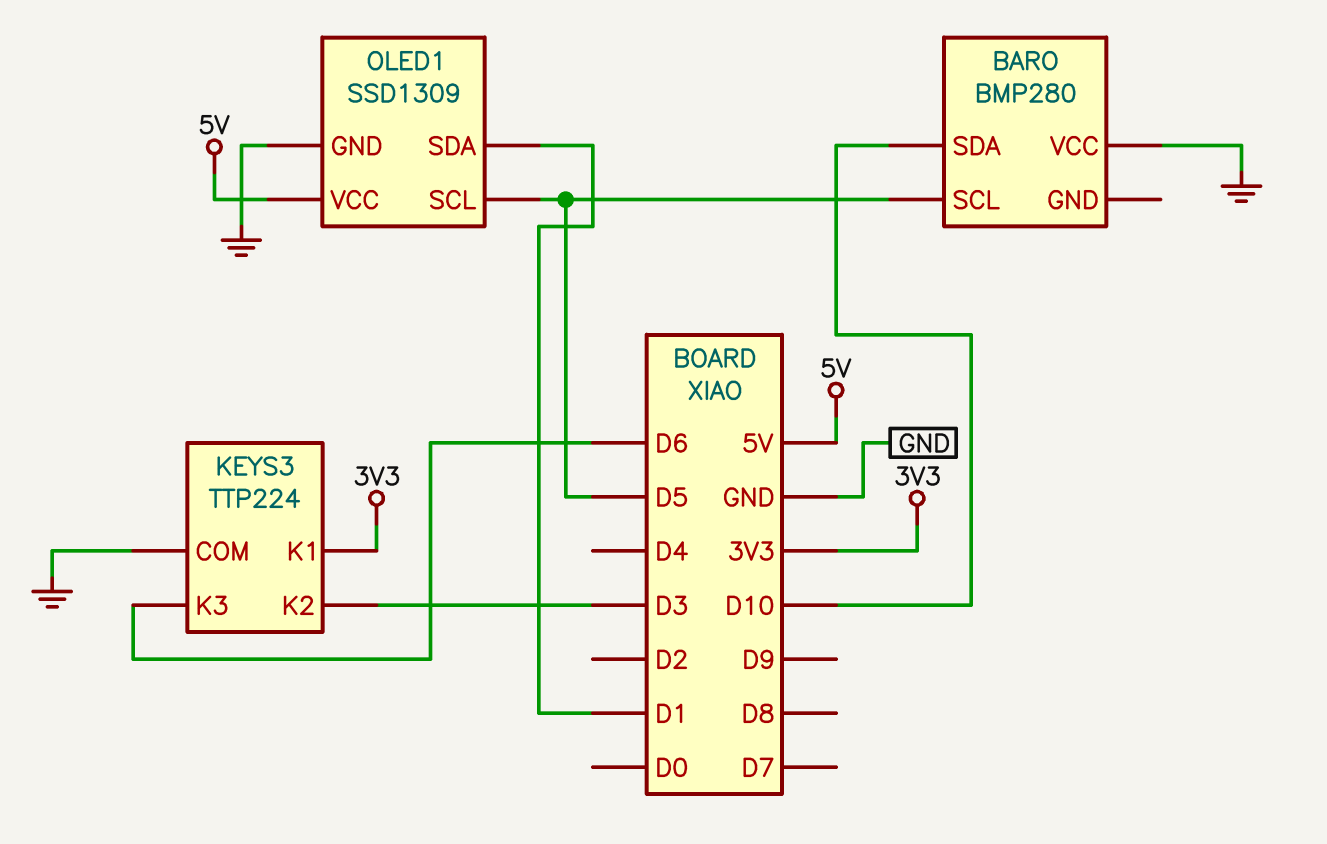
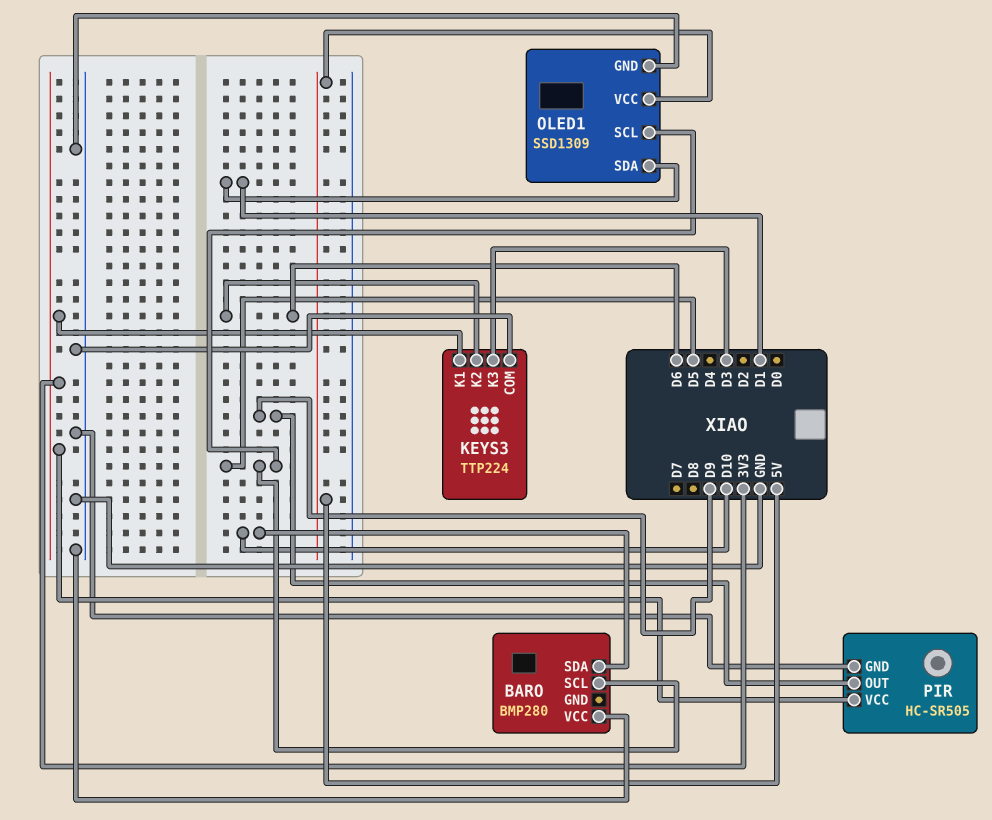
KEYS3 pin K2: D3 -> D6
KEYS3 pin K3: D6 -> D3
PIR: none -> HC-SR505
PIR pin GND: none -> GND
PIR pin OUT: none -> D9
PIR pin VCC: none -> 3V3

